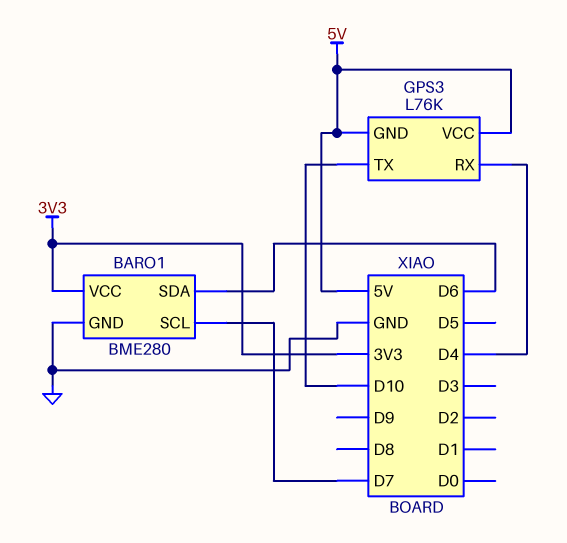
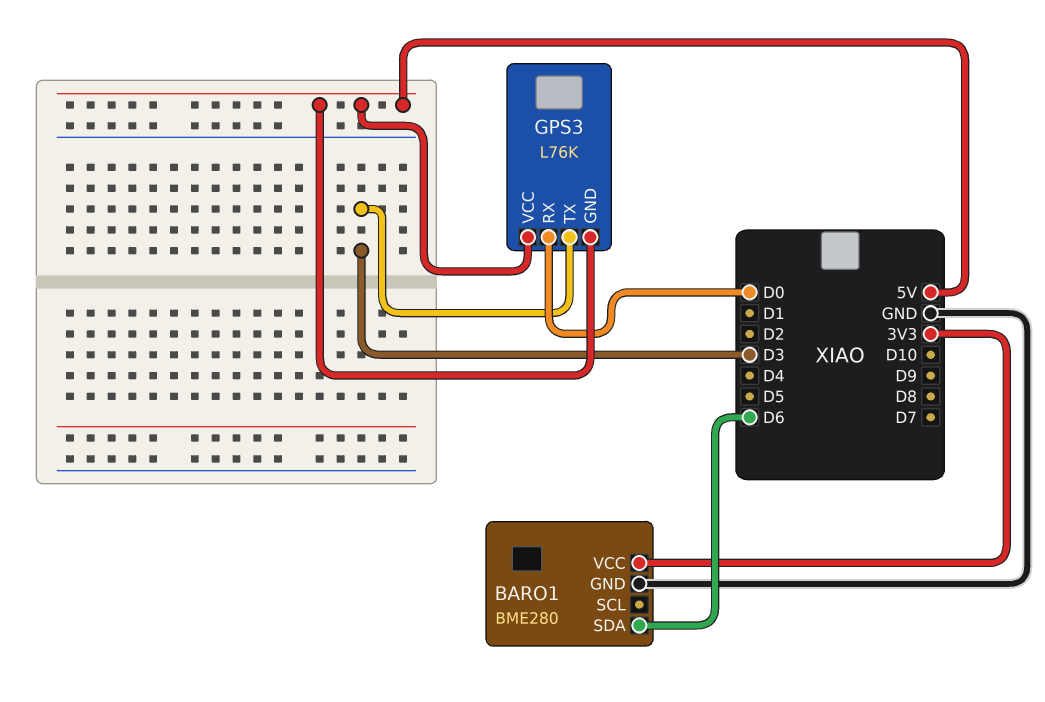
BARO1 pin SCL: D7 -> none
GPS3 pin RX: D4 -> D0
GPS3 pin TX: D10 -> D3

